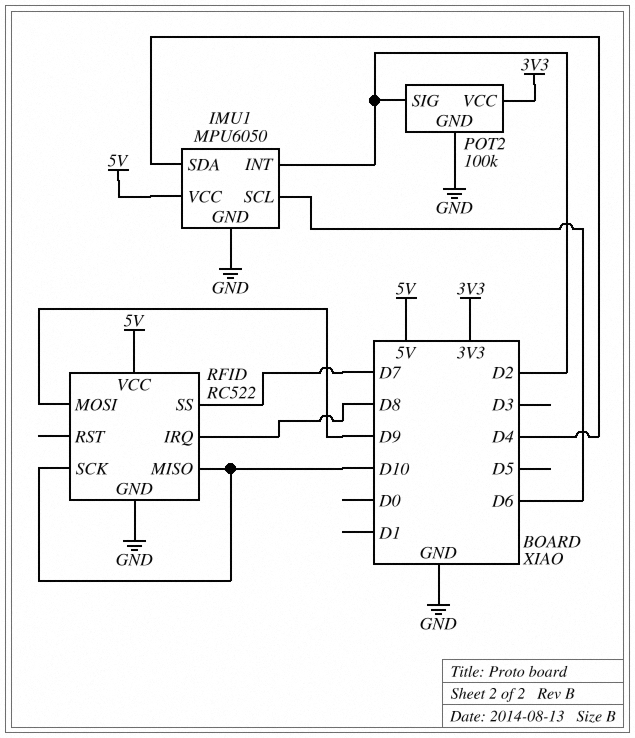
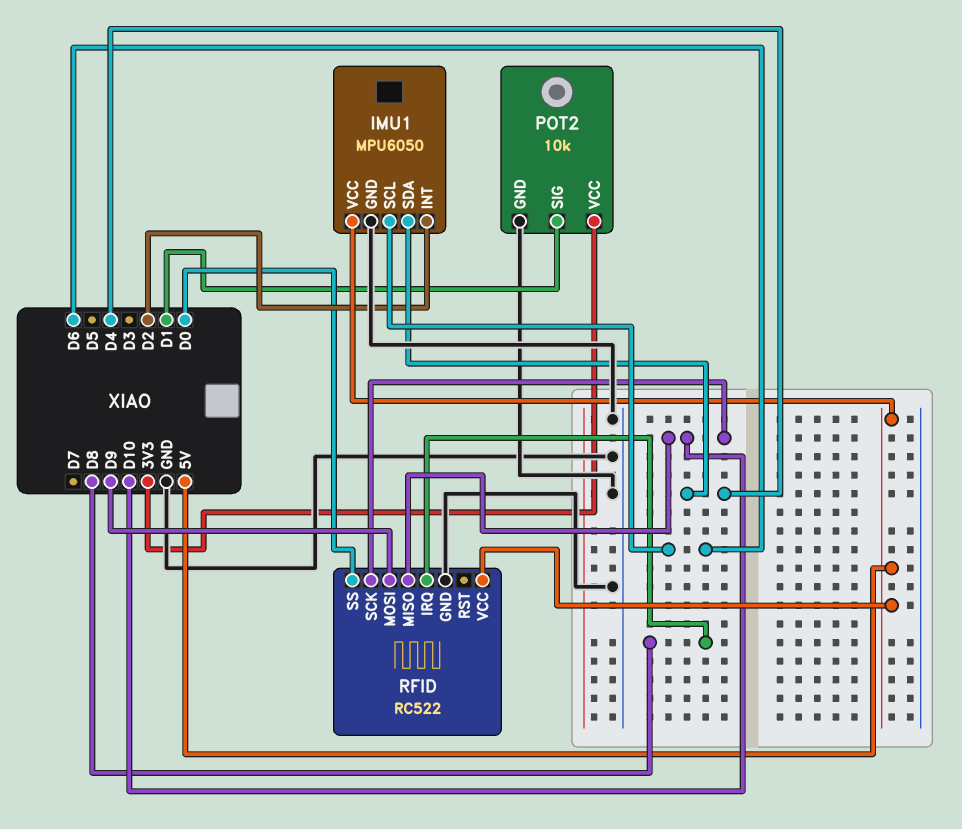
POT2: 100k -> 10k
POT2 pin SIG: D2 -> D1
RFID pin SS: D7 -> D0

